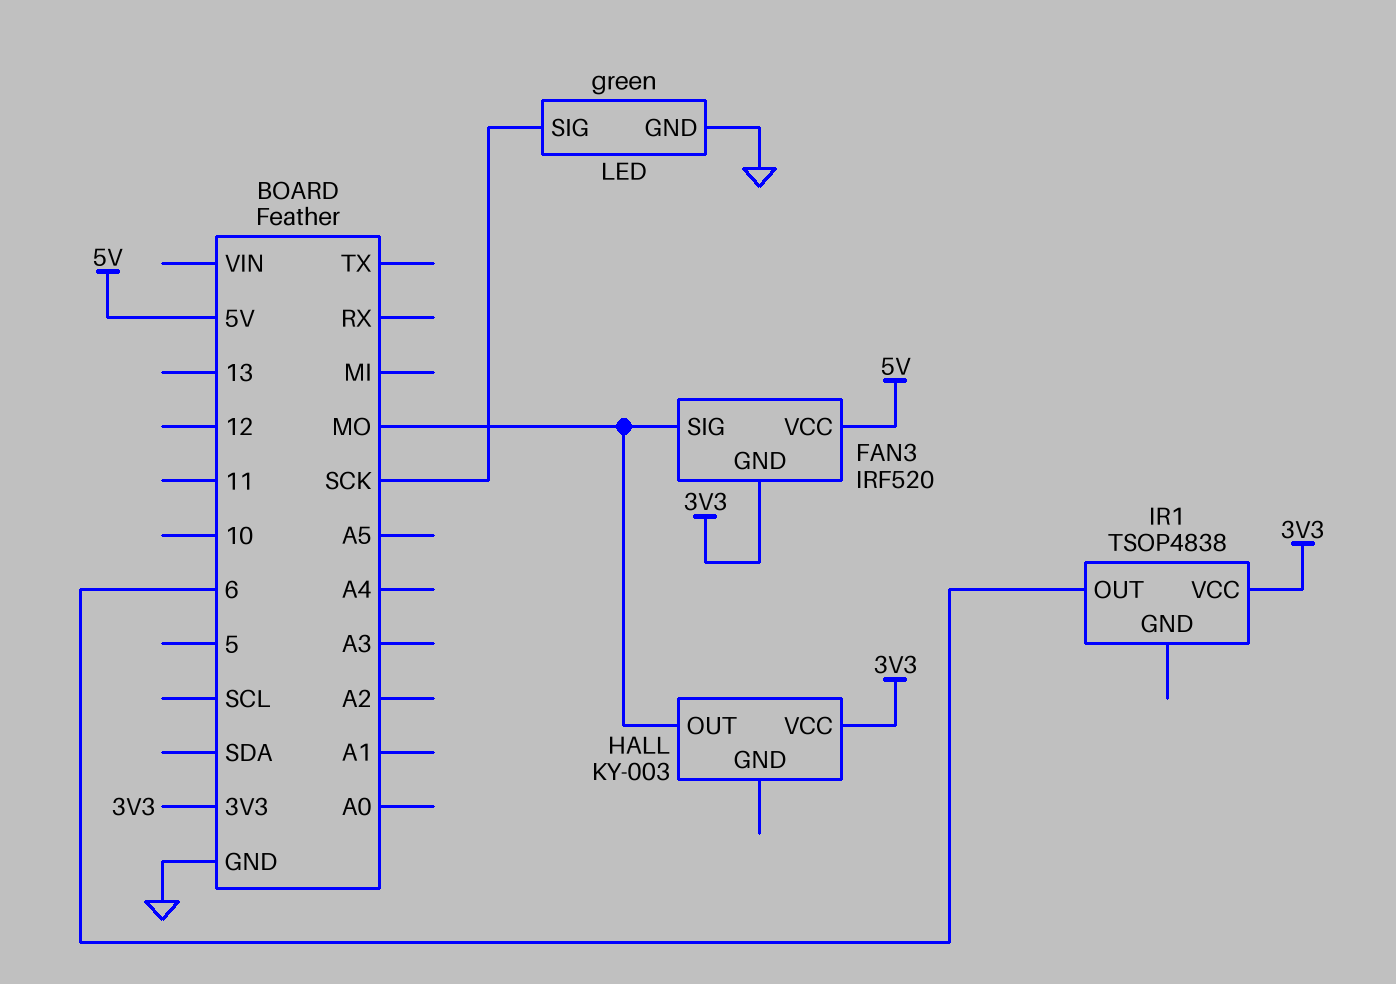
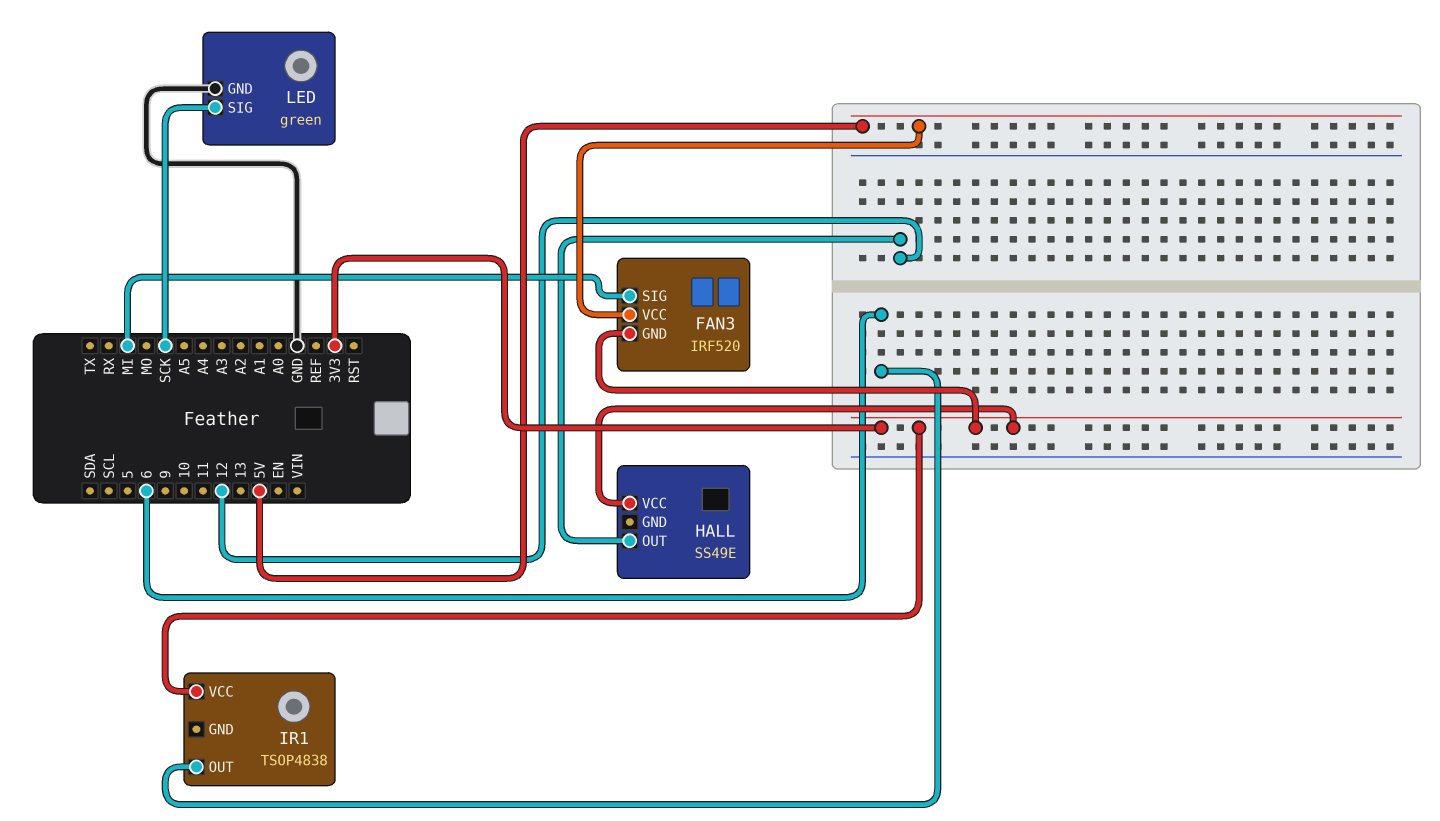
FAN3 pin SIG: MO -> MI
HALL: KY-003 -> SS49E
HALL pin OUT: MO -> 12

